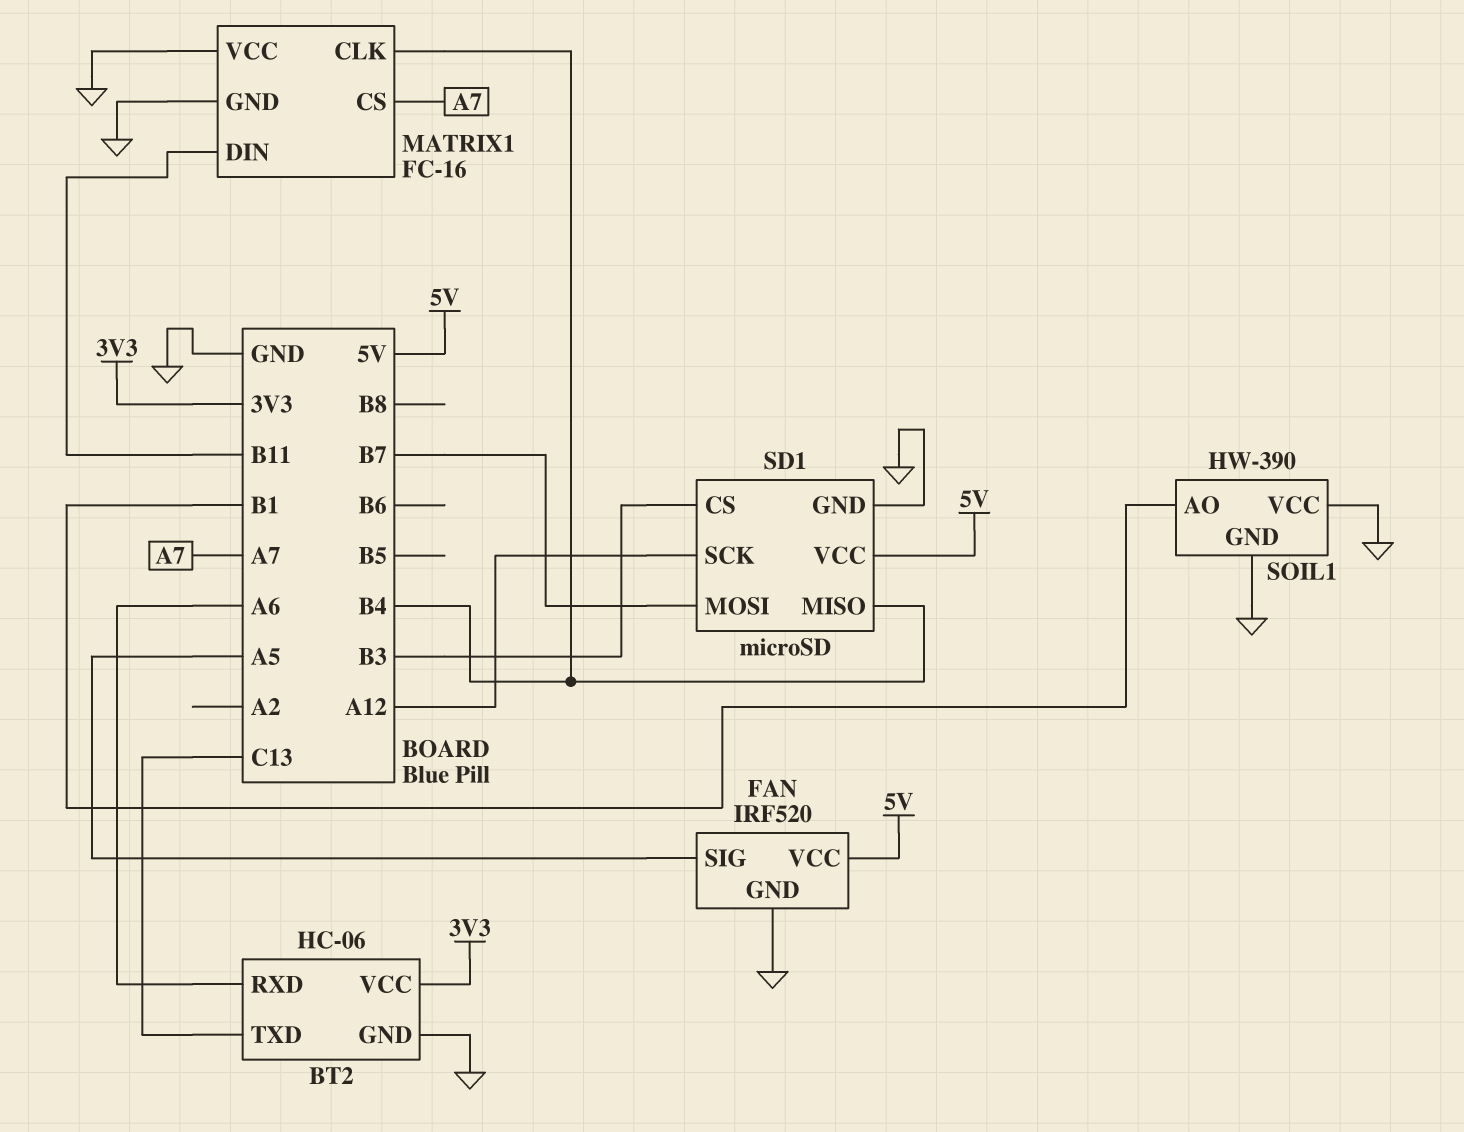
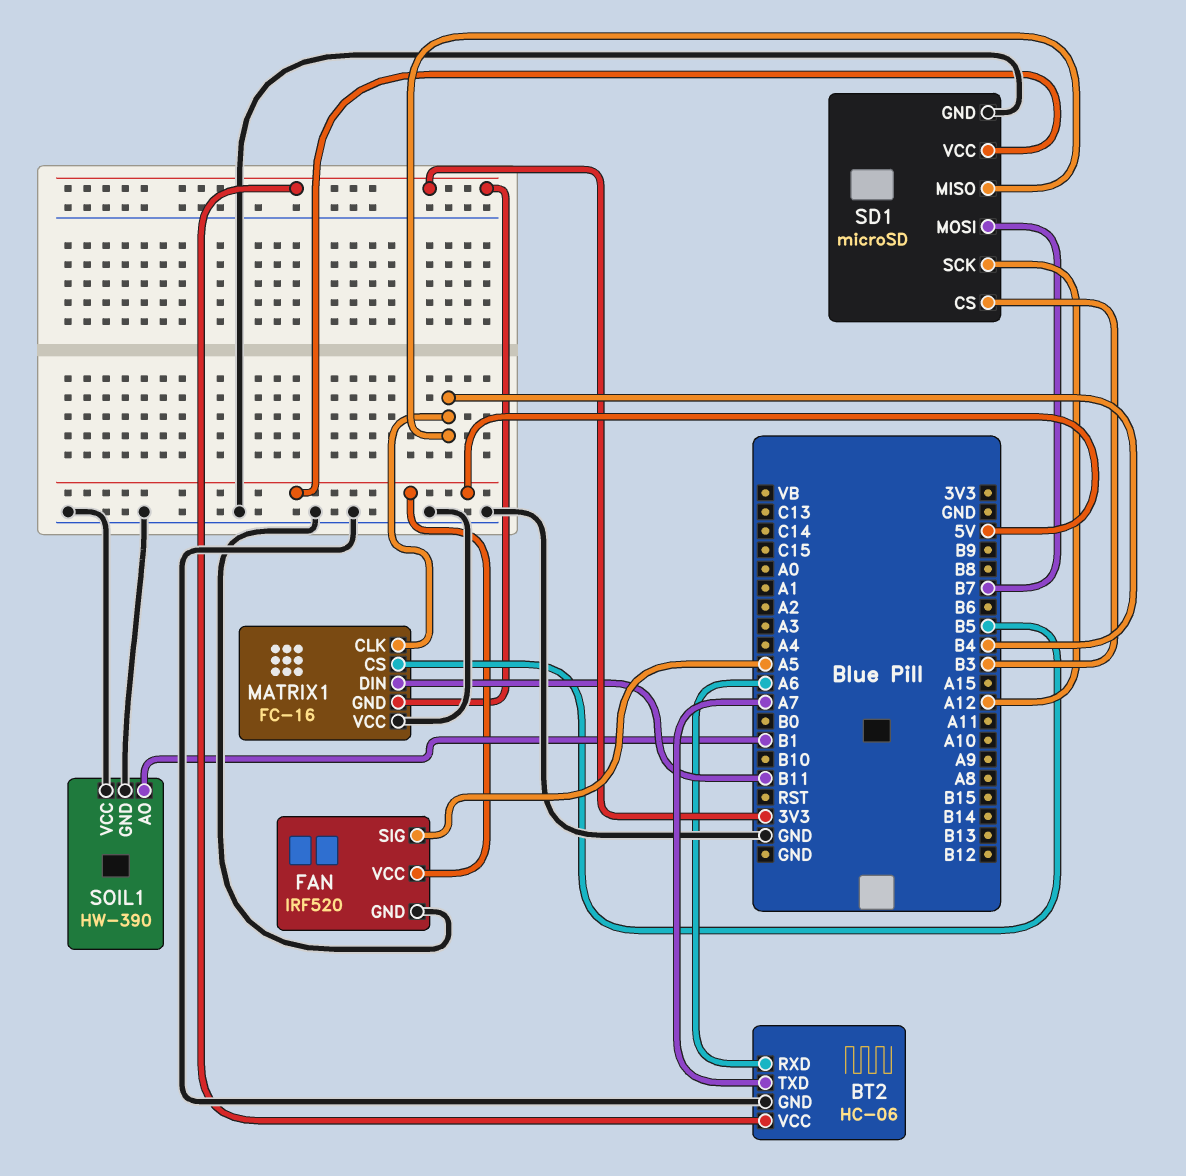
BT2 pin TXD: C13 -> A7
MATRIX1 pin CS: A7 -> B5
MATRIX1 pin GND: GND -> 3V3

